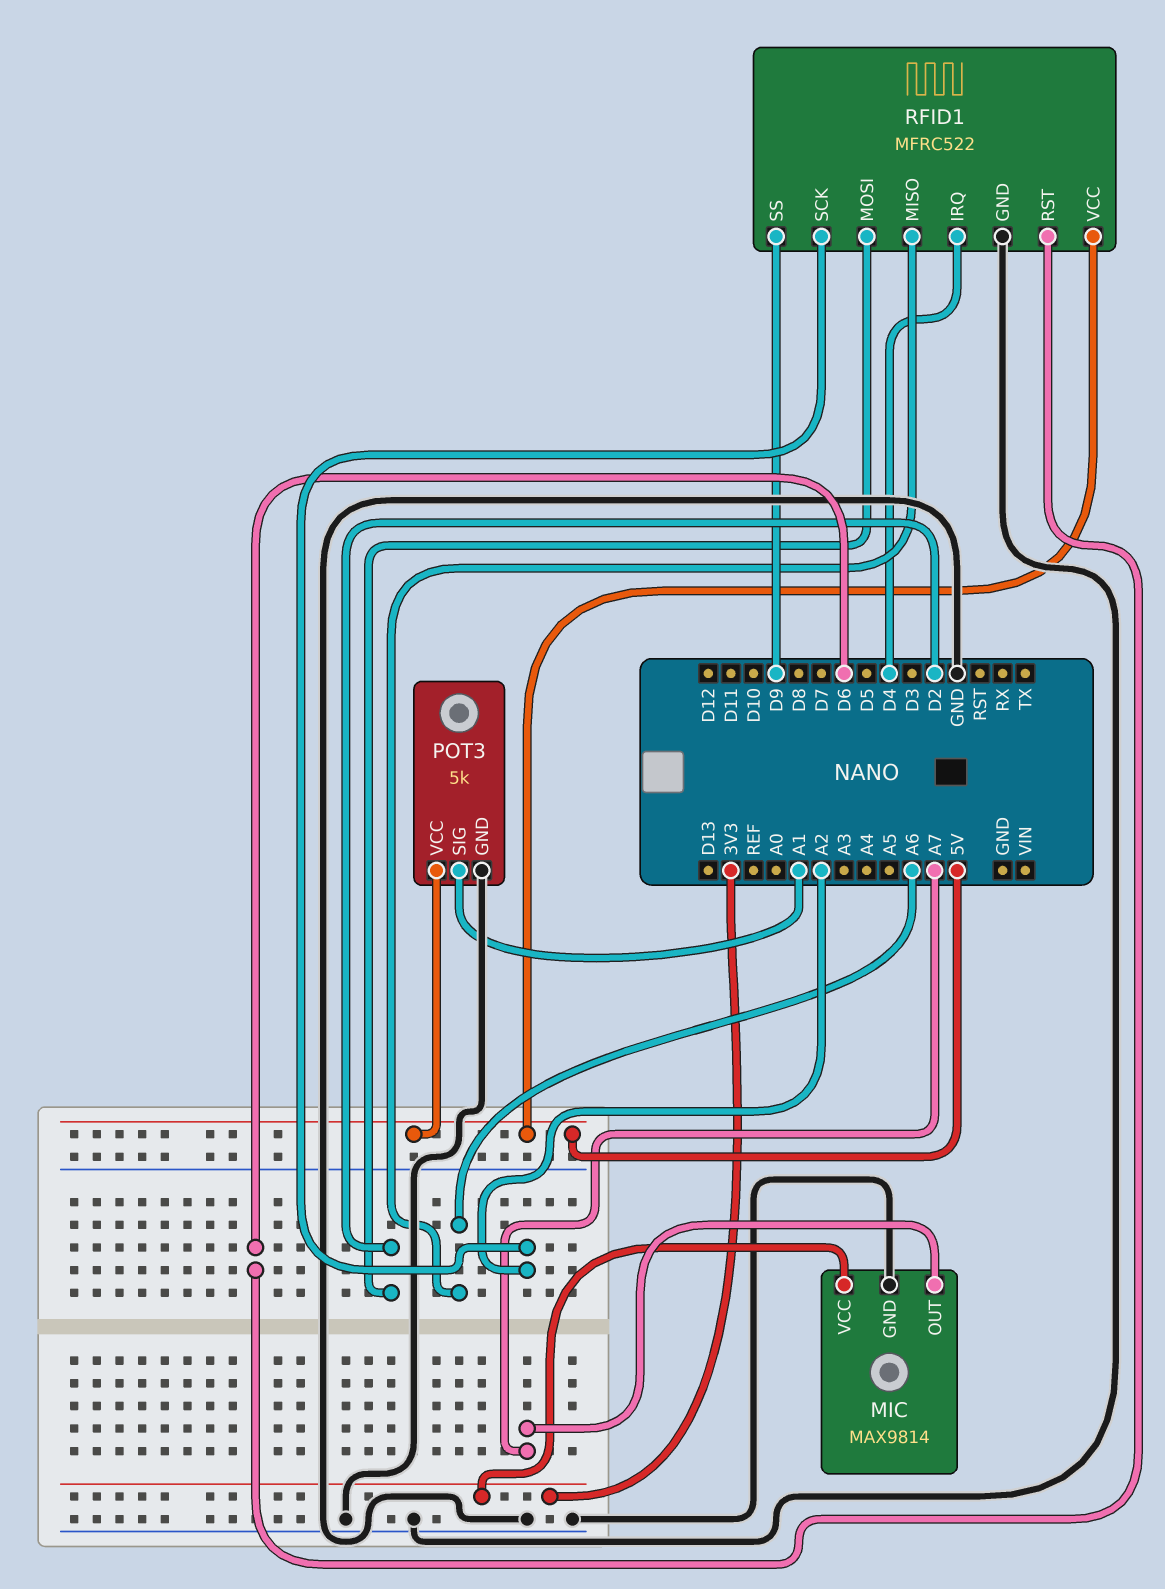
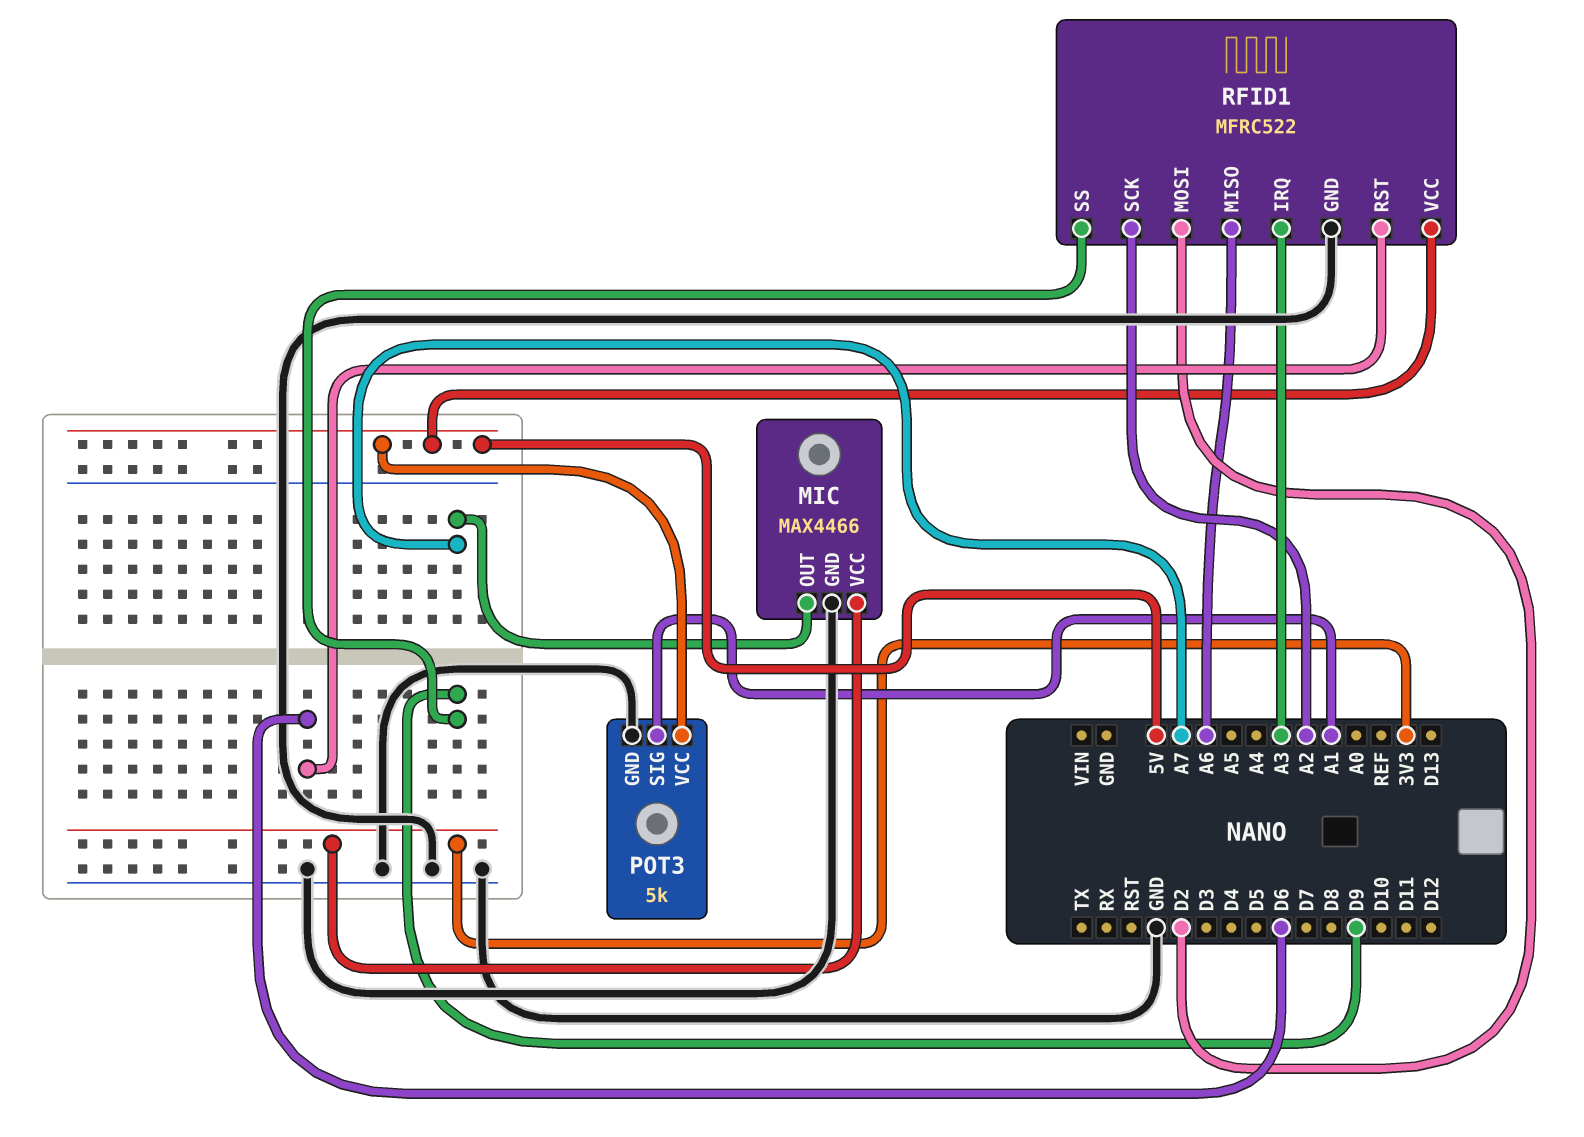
MIC: MAX9814 -> MAX4466
RFID1 pin IRQ: D4 -> A3

